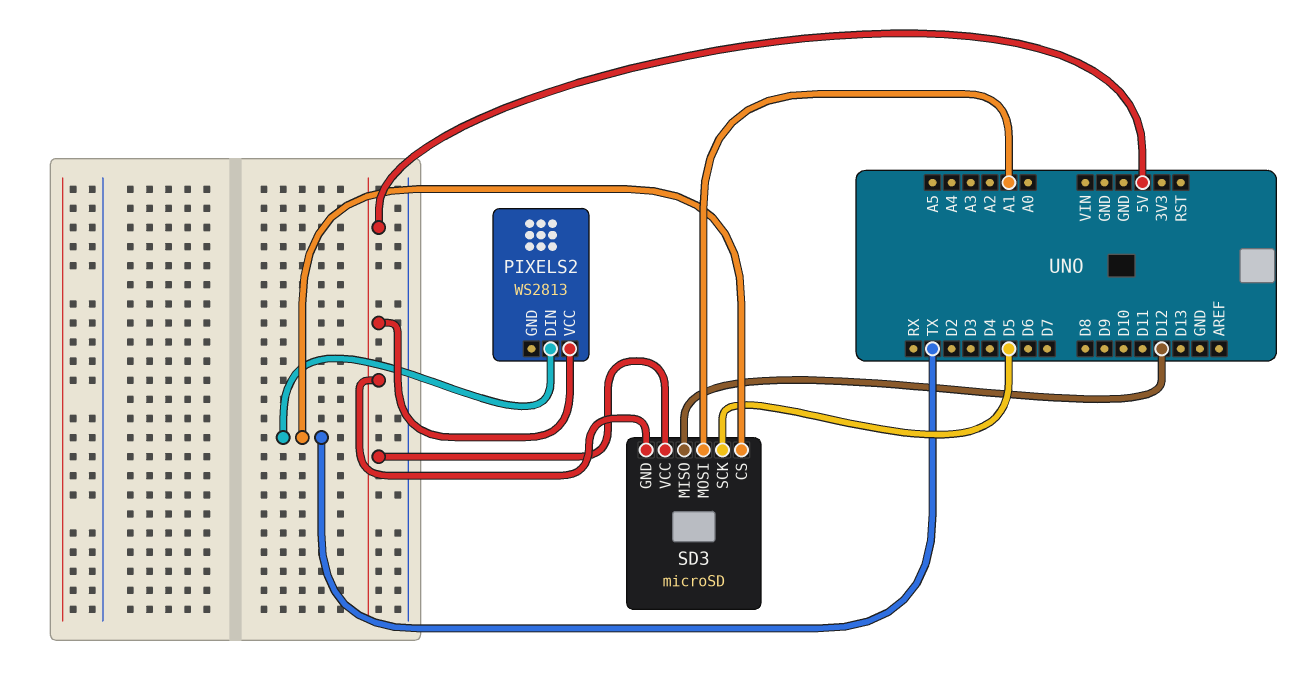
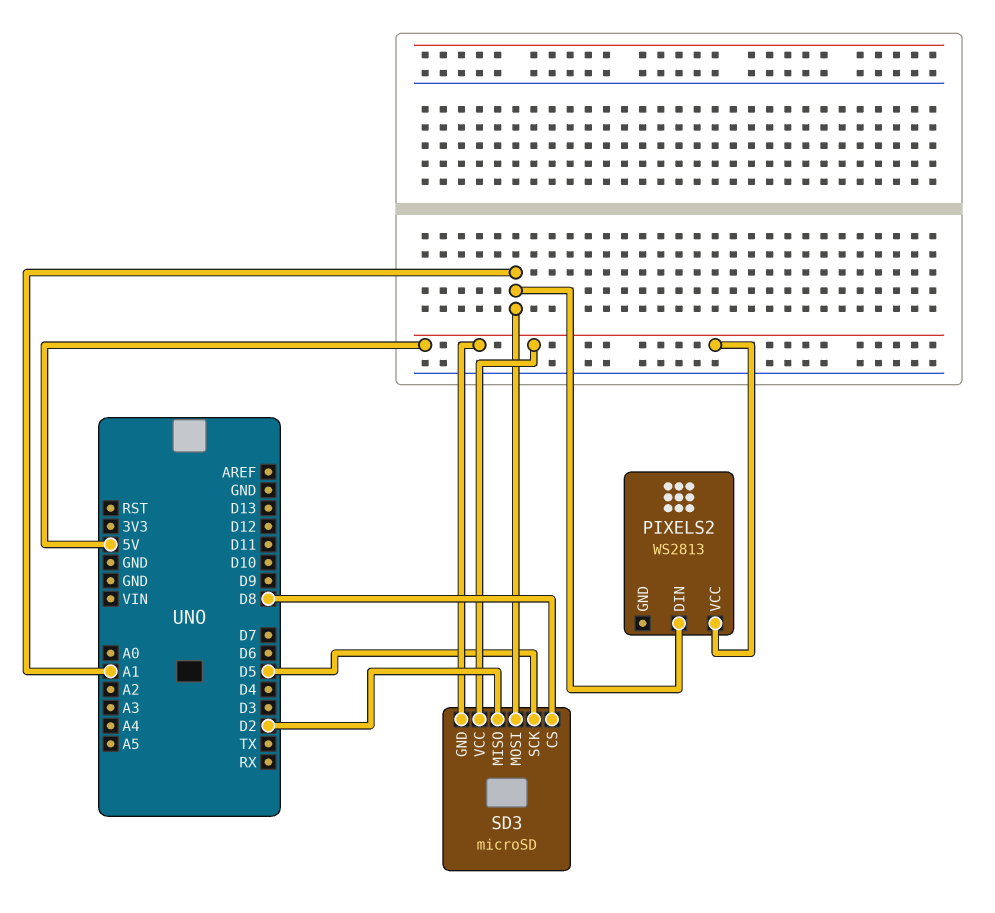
PIXELS2 pin DIN: TX -> A1
SD3 pin CS: TX -> D8
SD3 pin MISO: D12 -> D2

